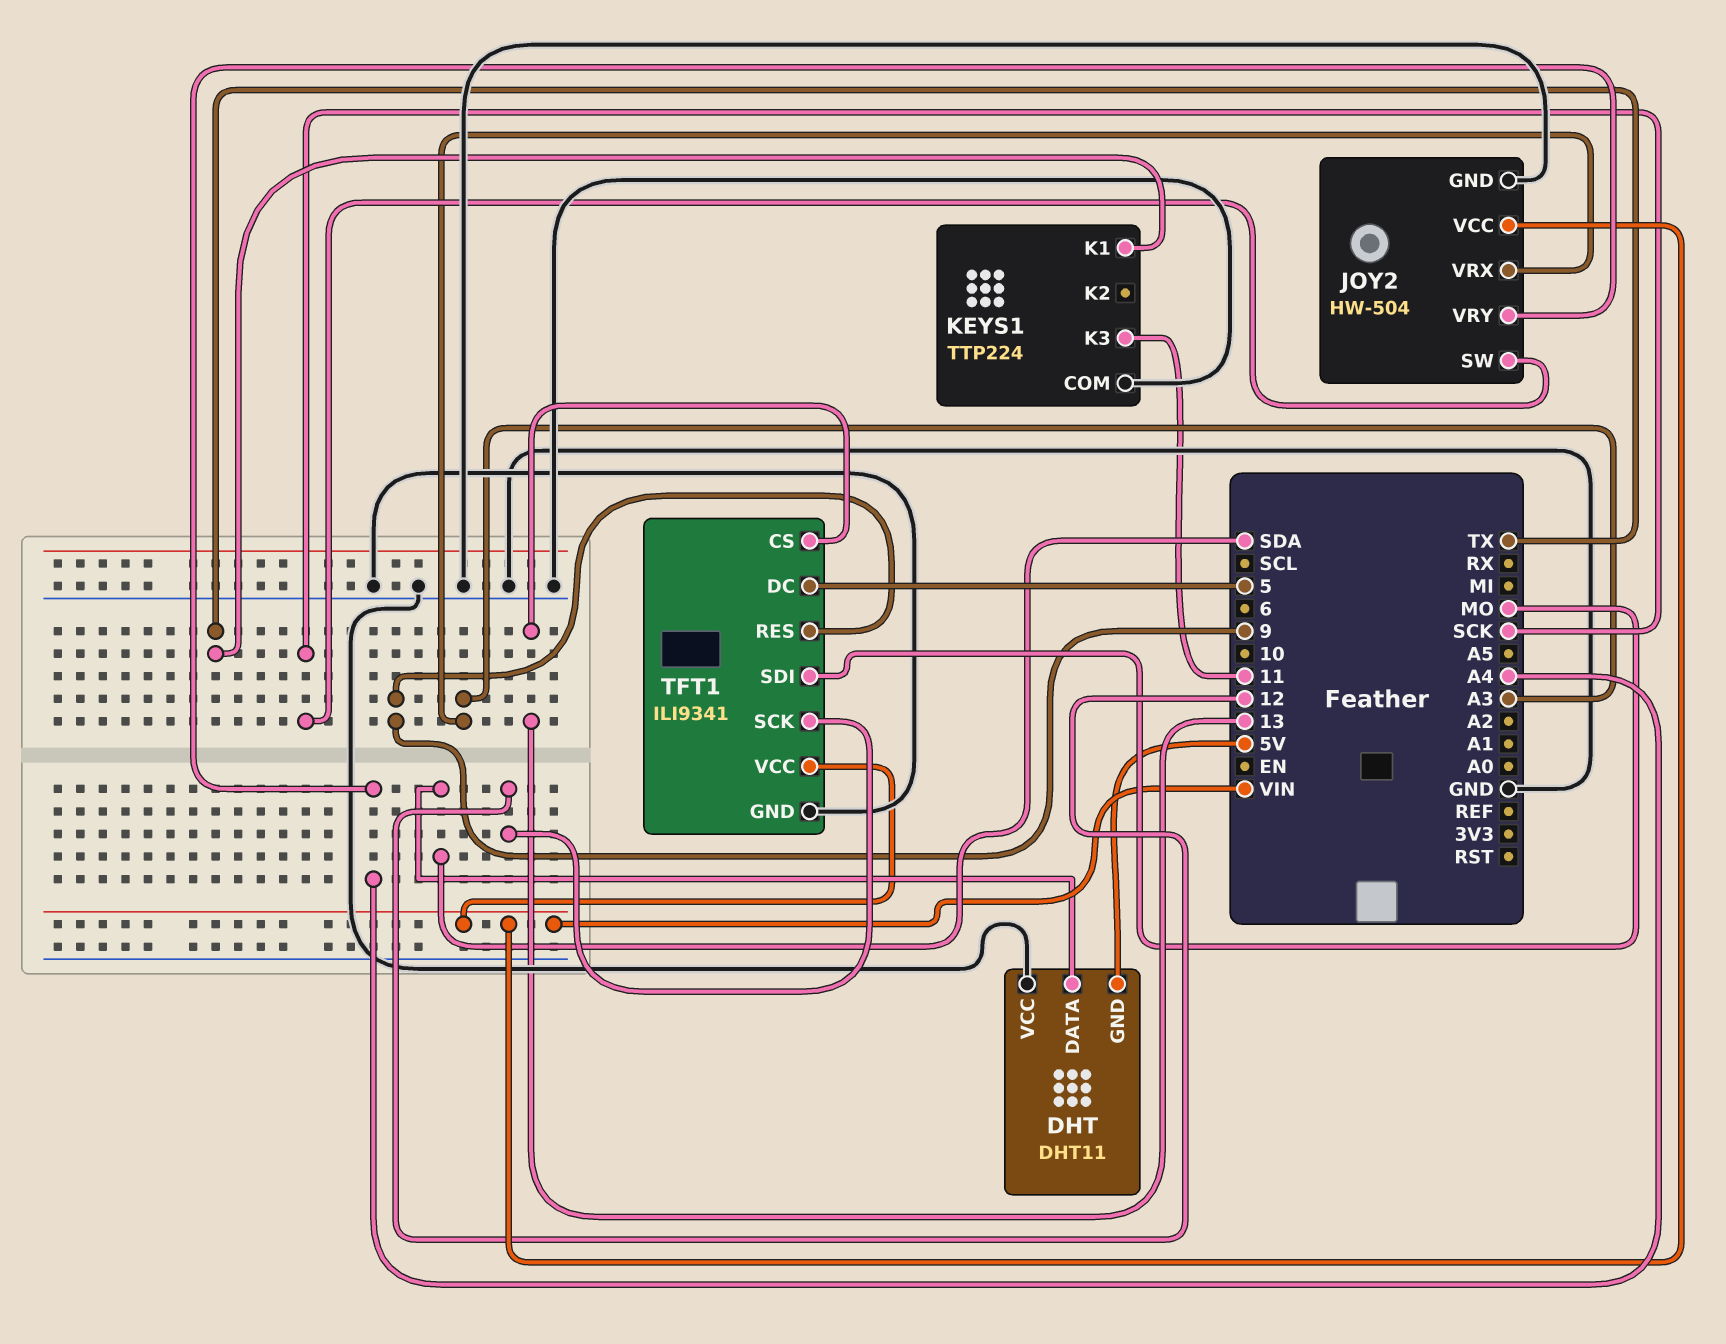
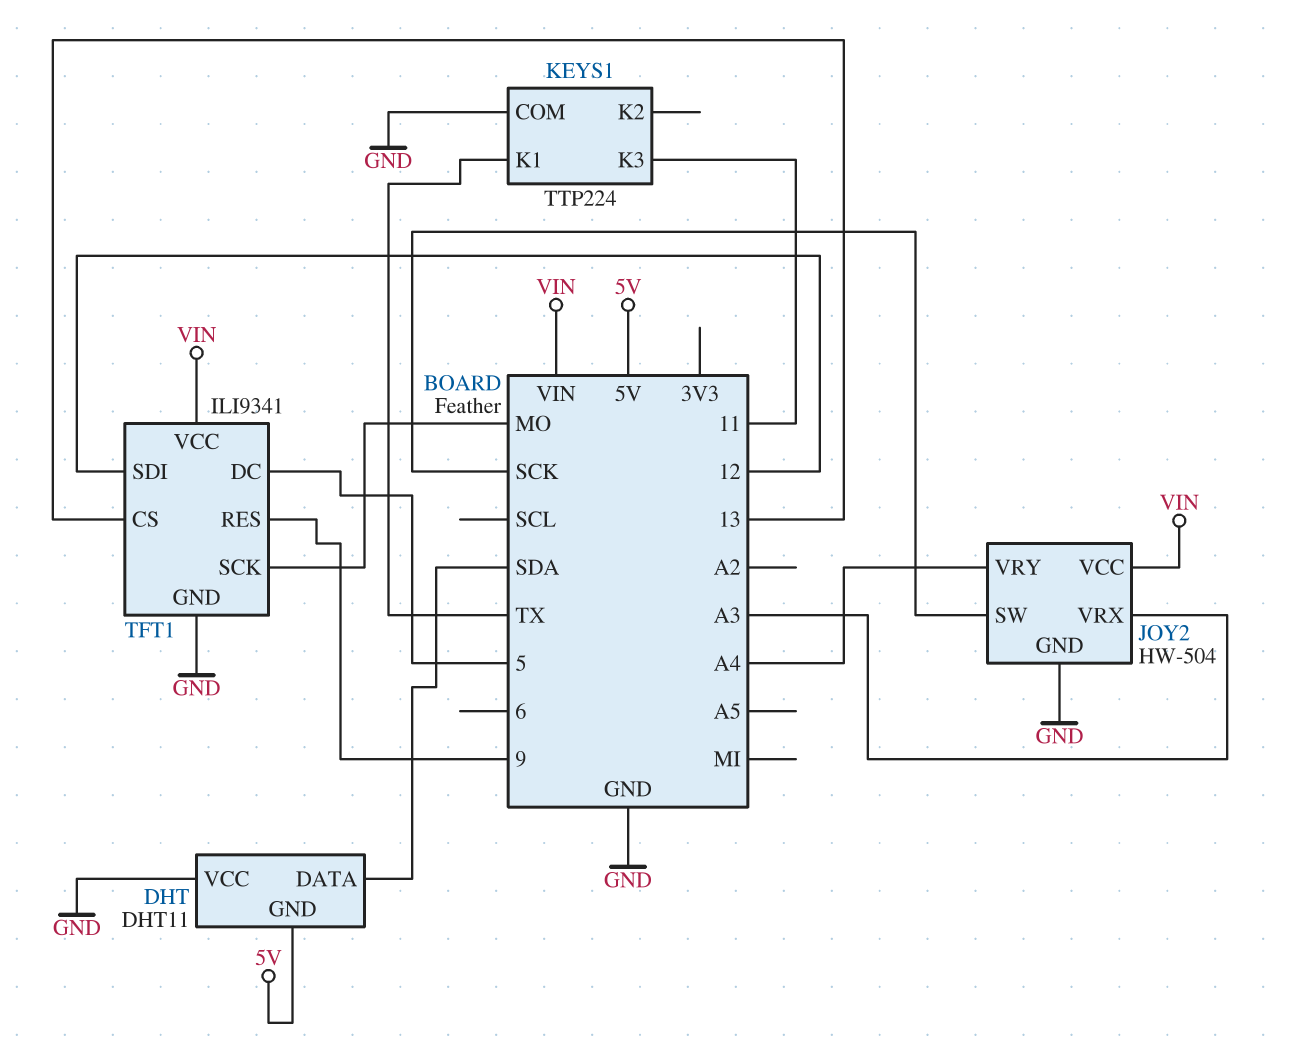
TFT1 pin SCK: 12 -> MO
TFT1 pin SDI: MO -> 12

